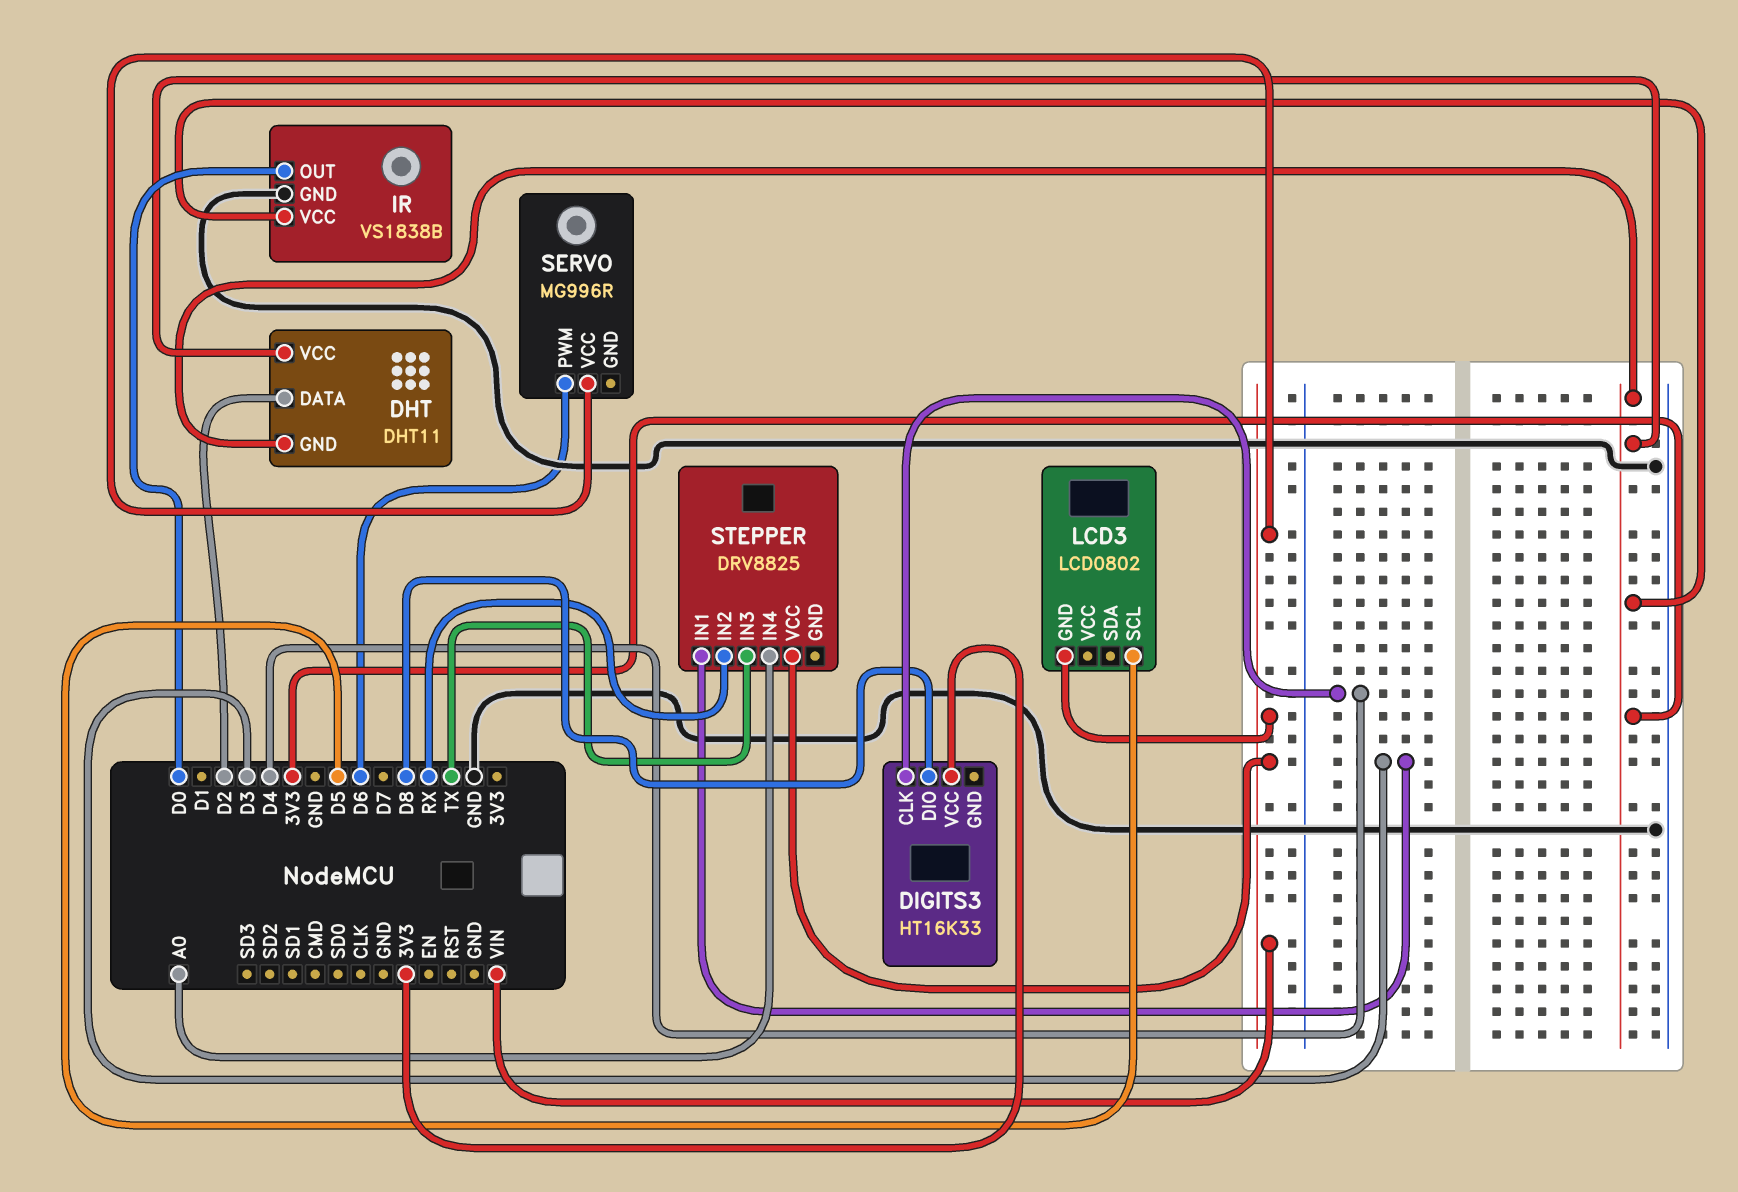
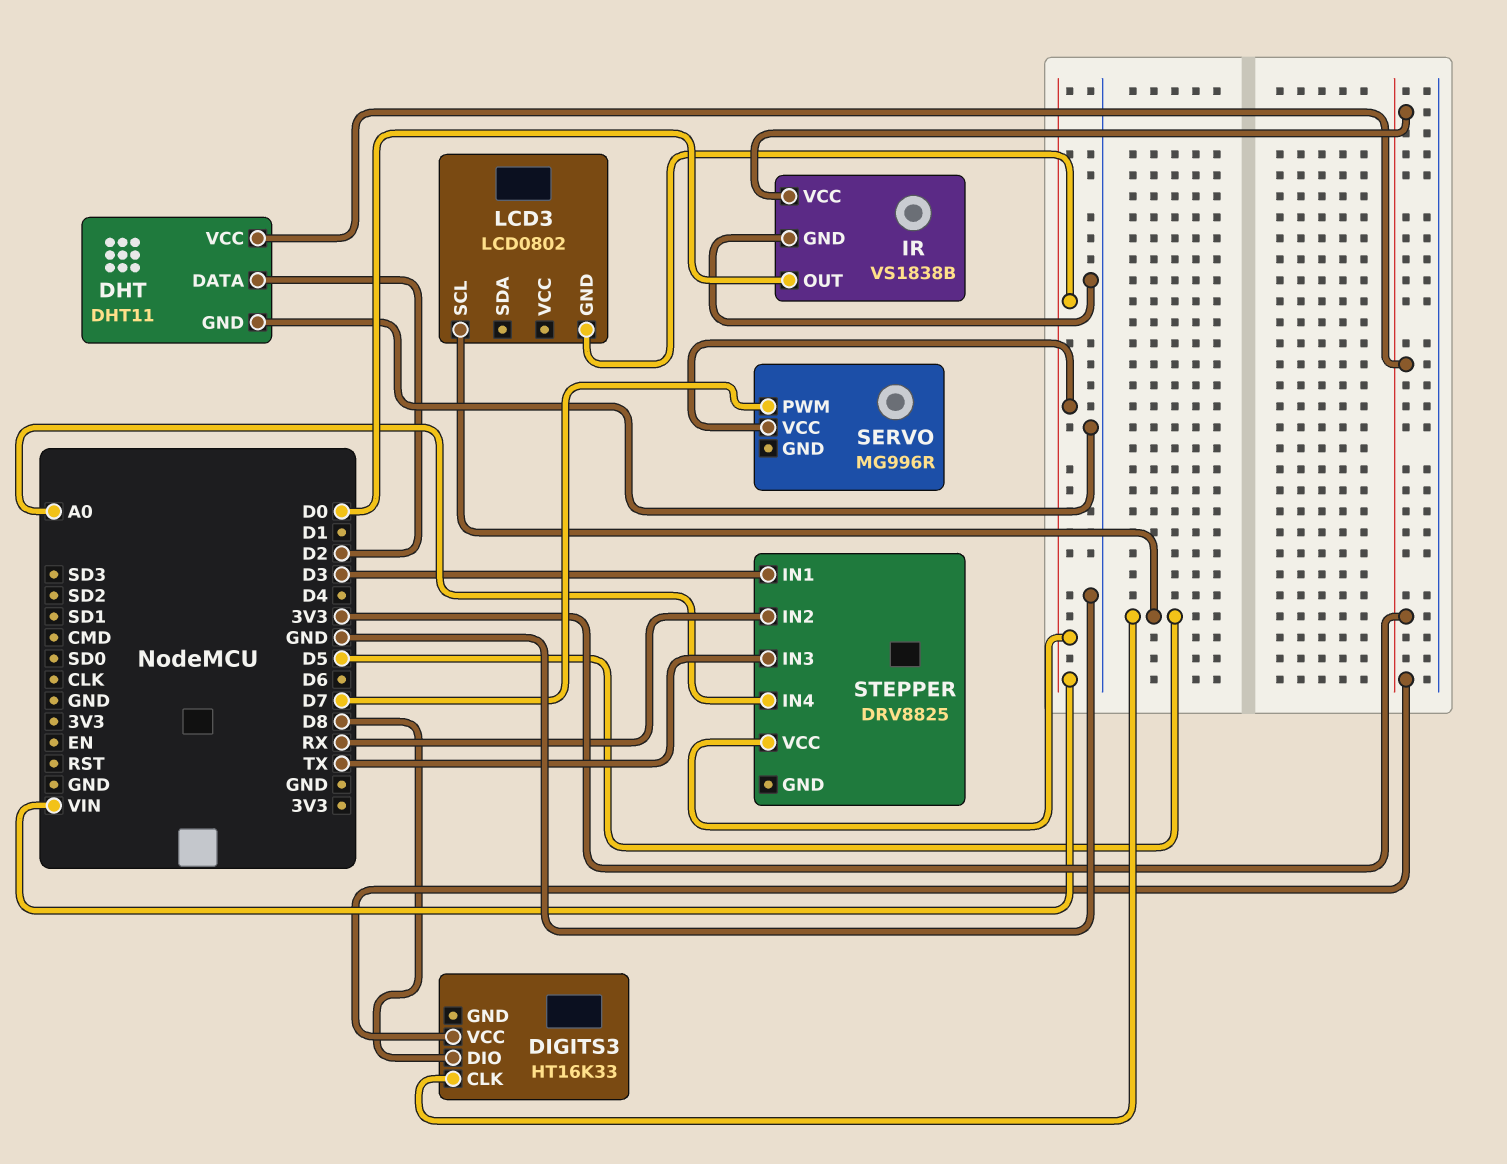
DHT pin GND: 3V3 -> GND
DIGITS3 pin CLK: D4 -> D5
SERVO pin PWM: D6 -> D7

